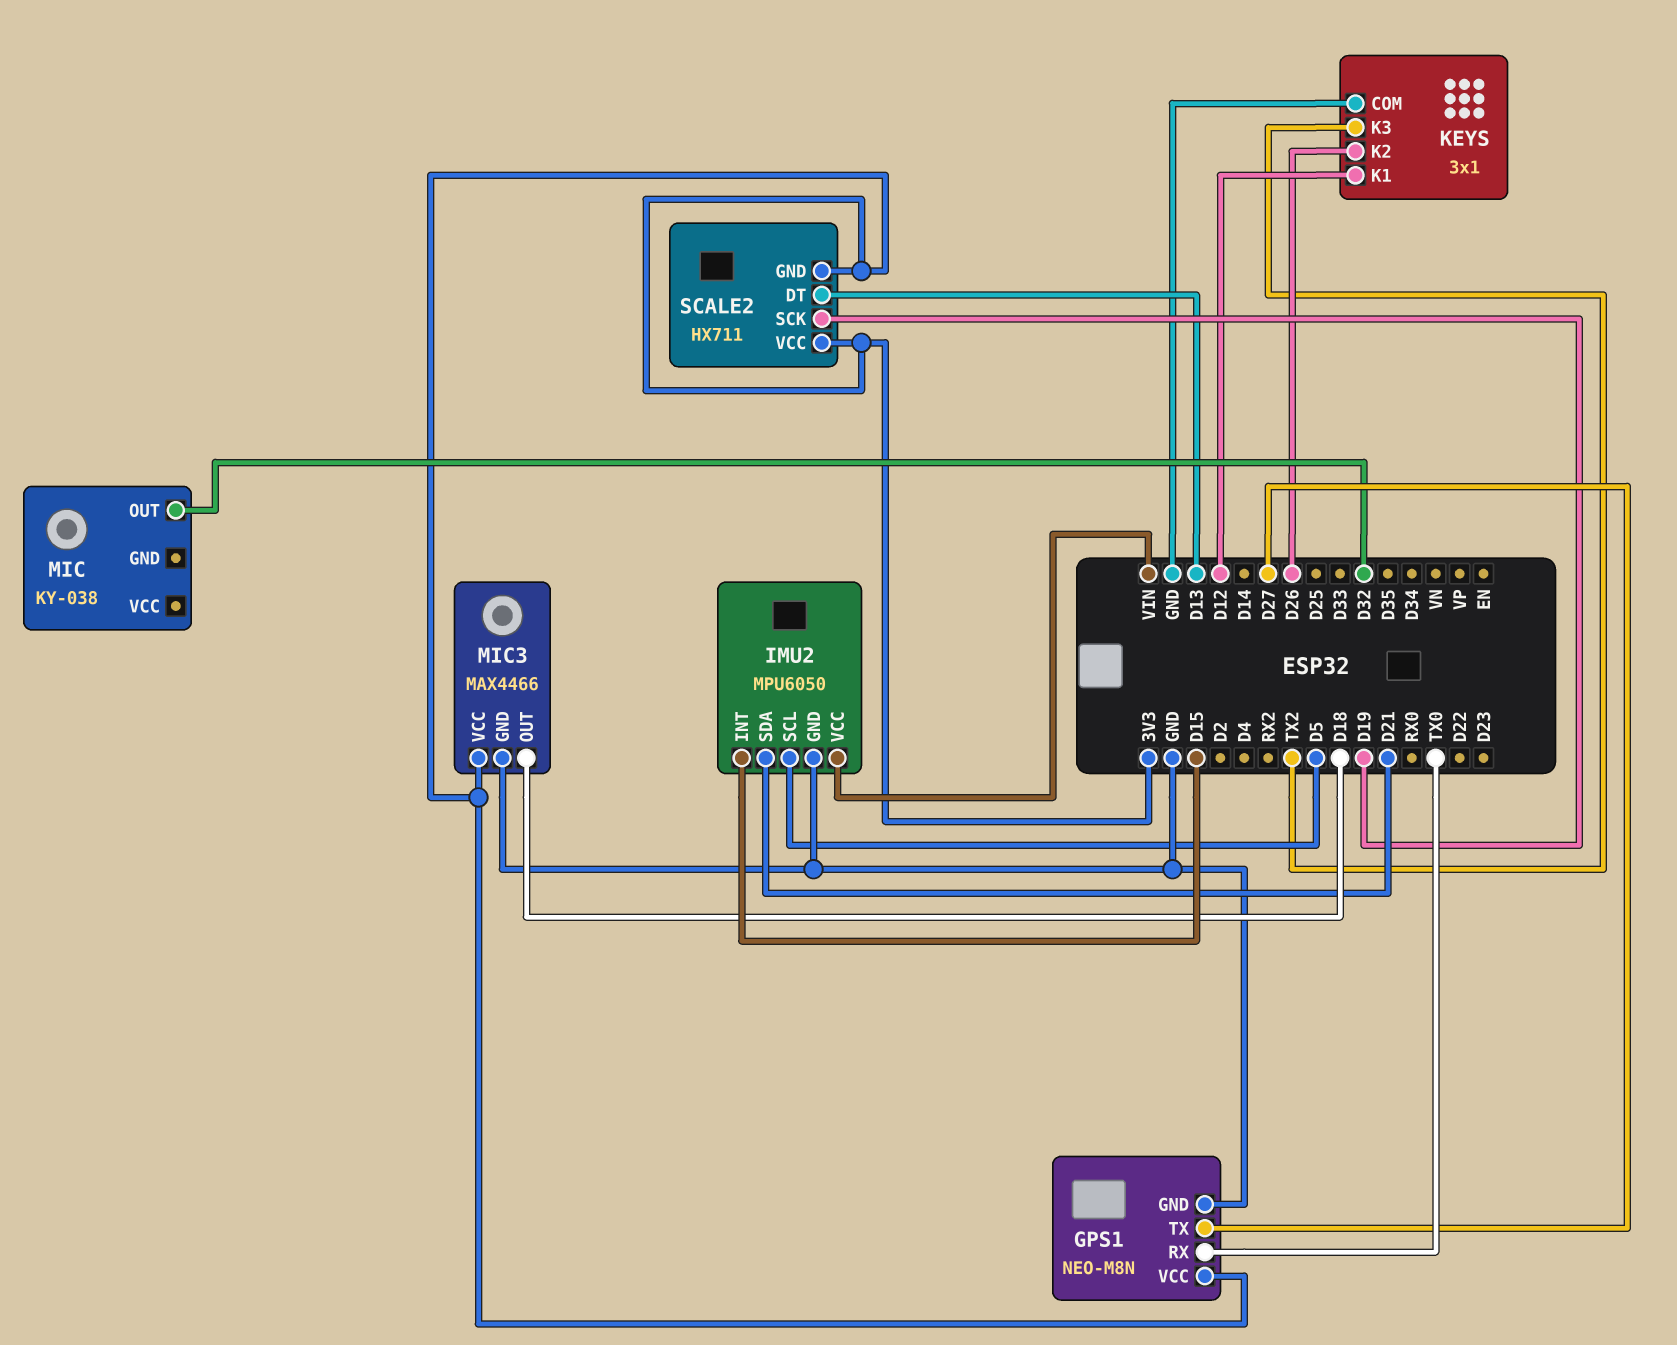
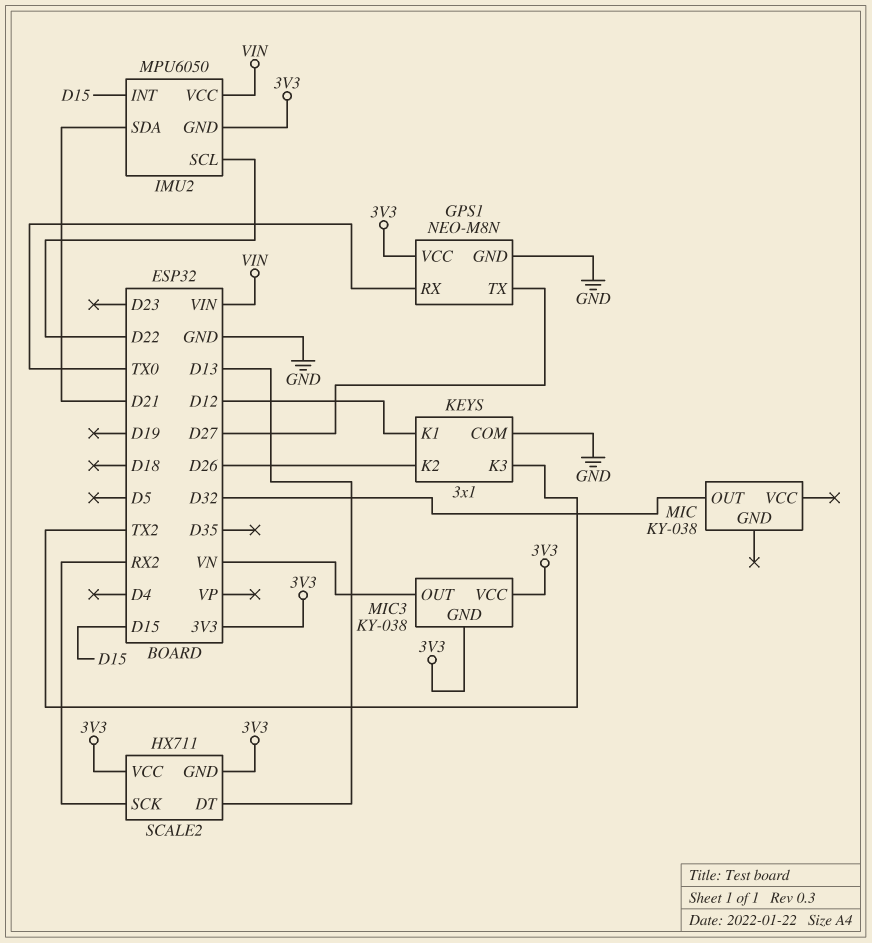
IMU2 pin GND: GND -> 3V3
IMU2 pin SCL: D5 -> D22
MIC3: MAX4466 -> KY-038
MIC3 pin GND: GND -> 3V3
MIC3 pin OUT: D18 -> VN
SCALE2 pin SCK: D19 -> RX2

